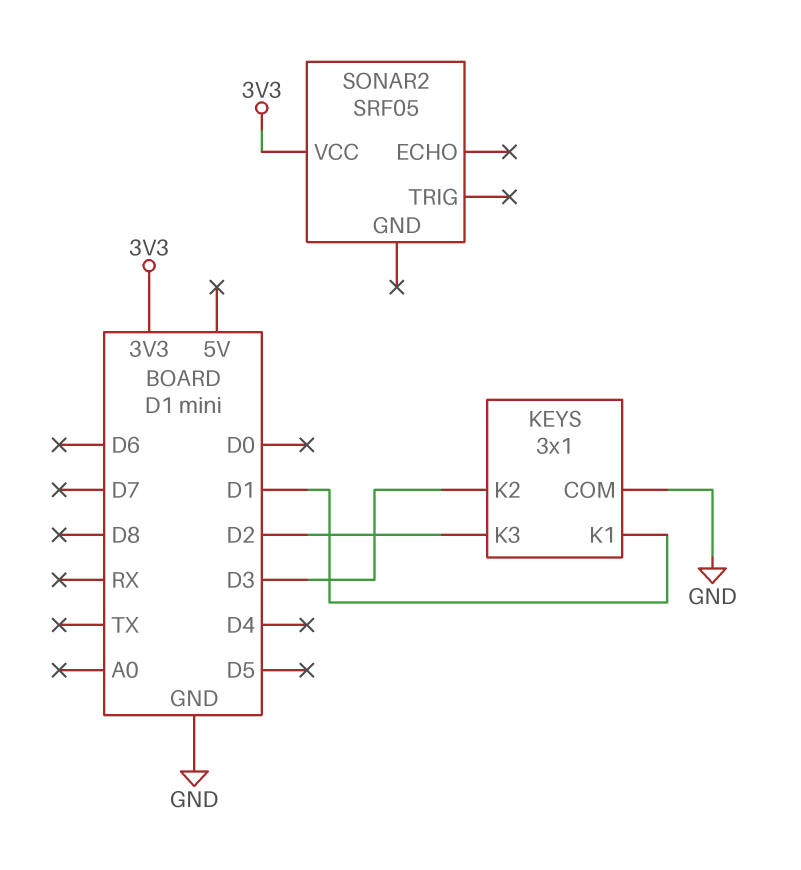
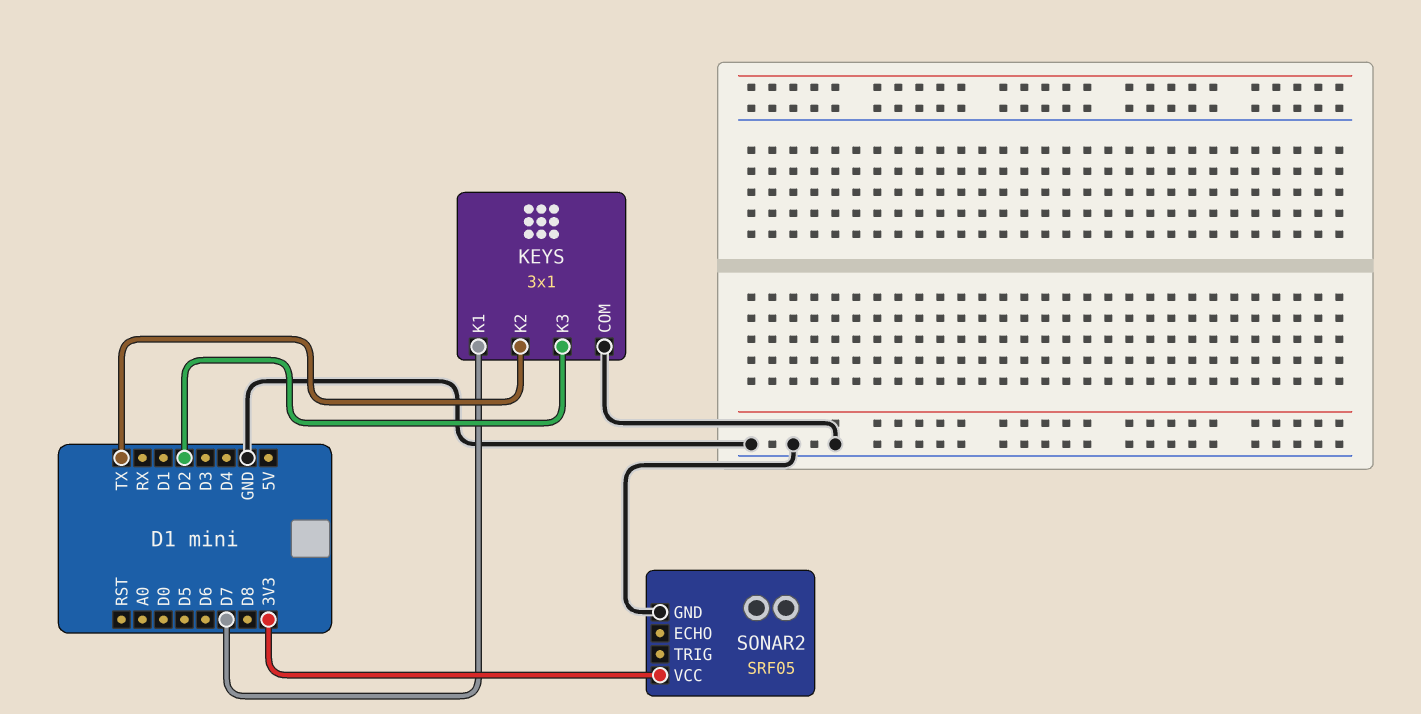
KEYS pin K1: D1 -> D7
KEYS pin K2: D3 -> TX
SONAR2 pin GND: none -> GND

